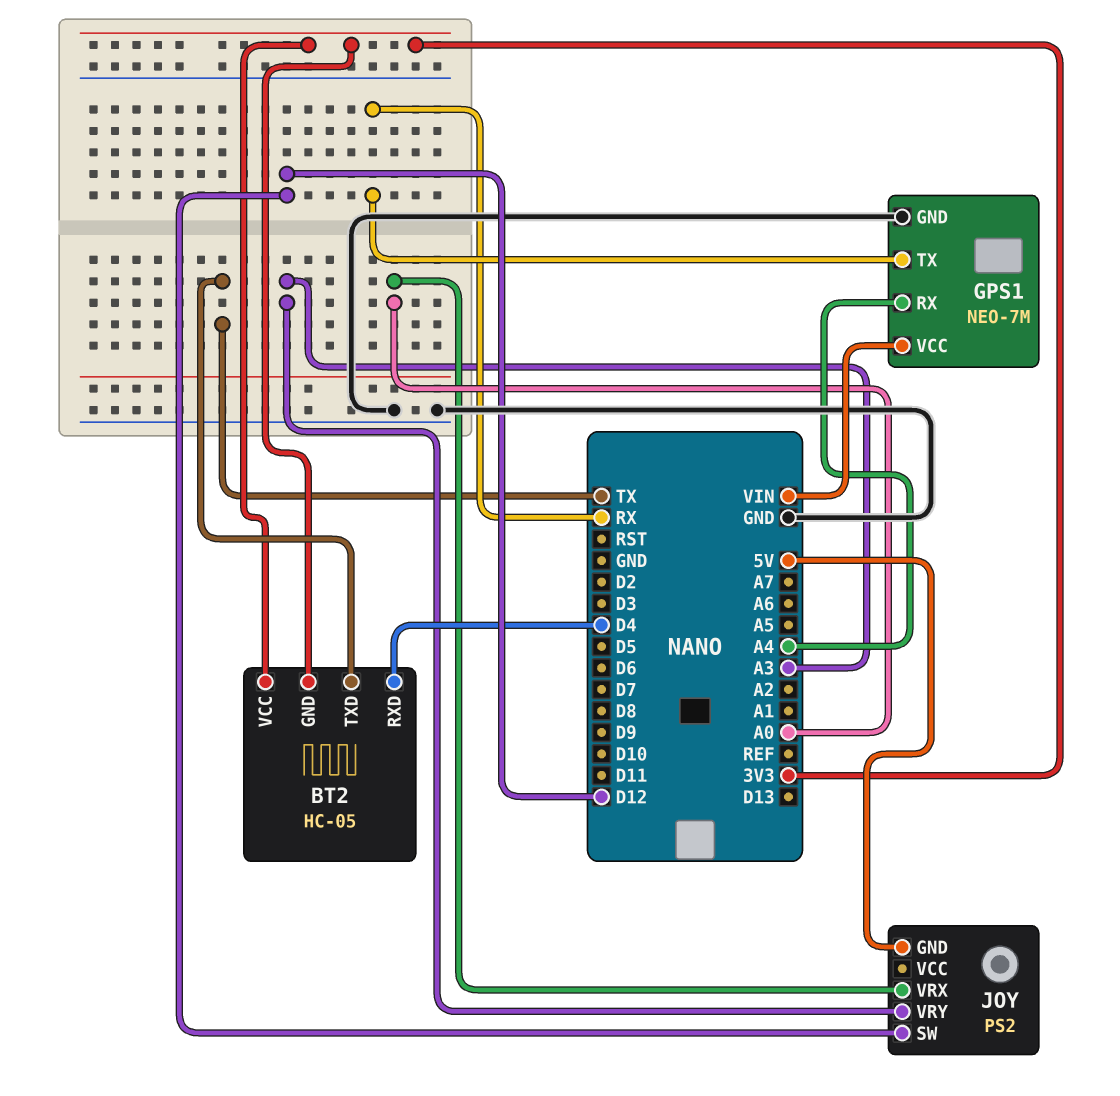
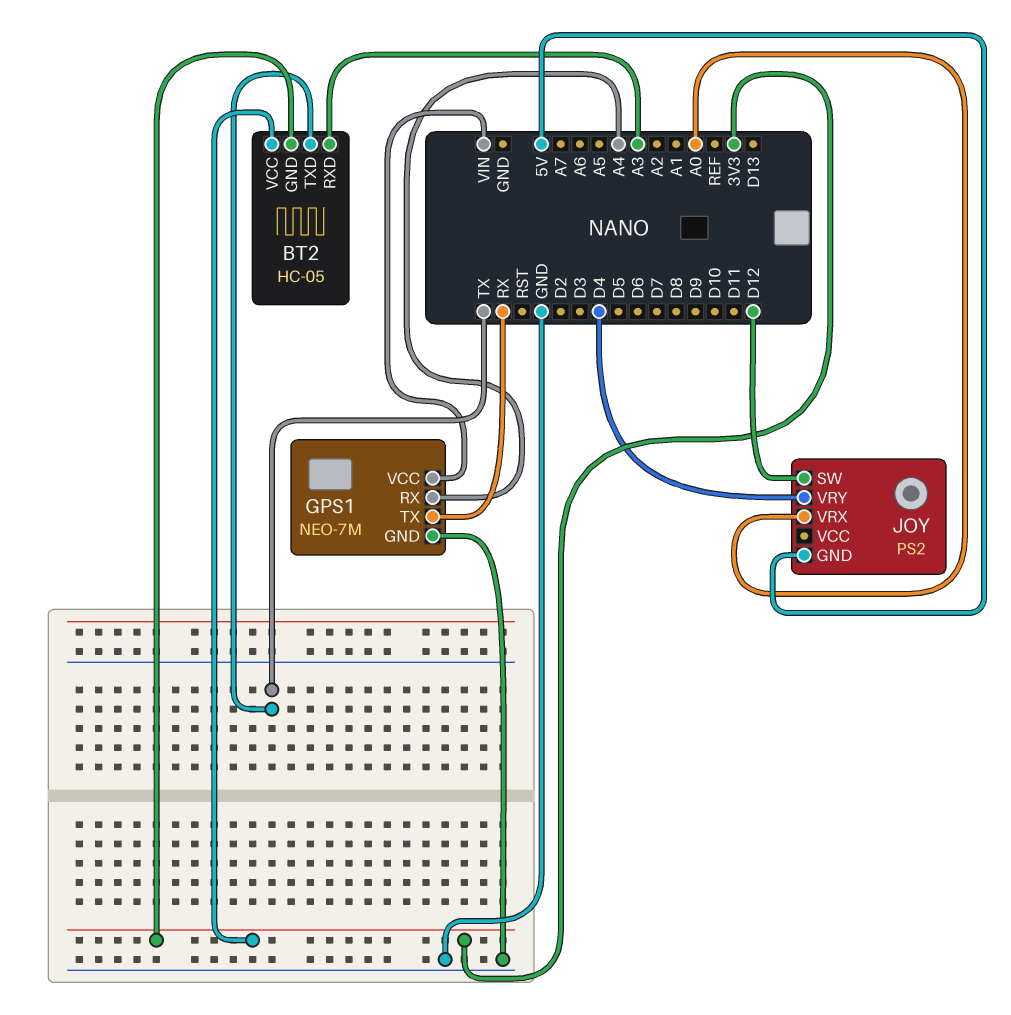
BT2 pin RXD: D4 -> A3
JOY pin VRY: A3 -> D4

